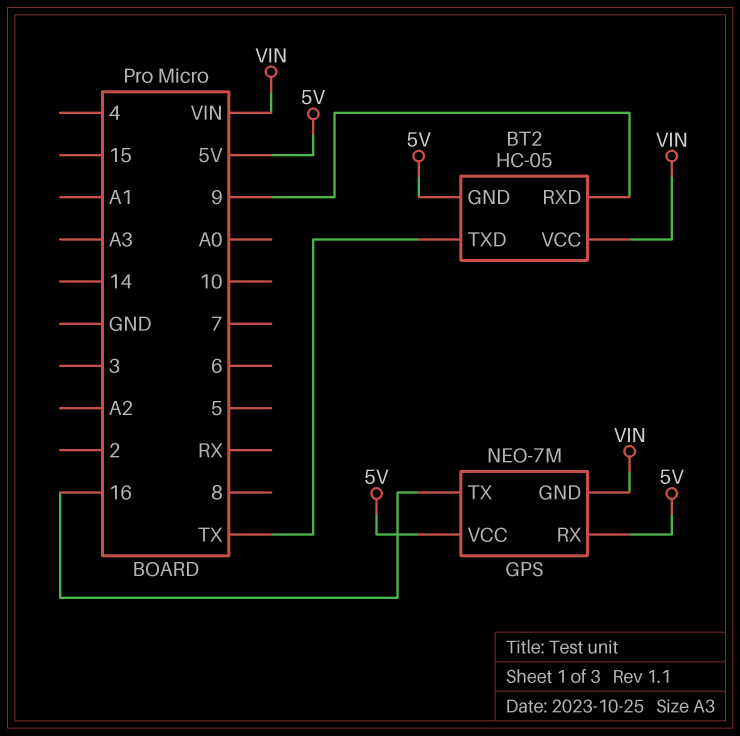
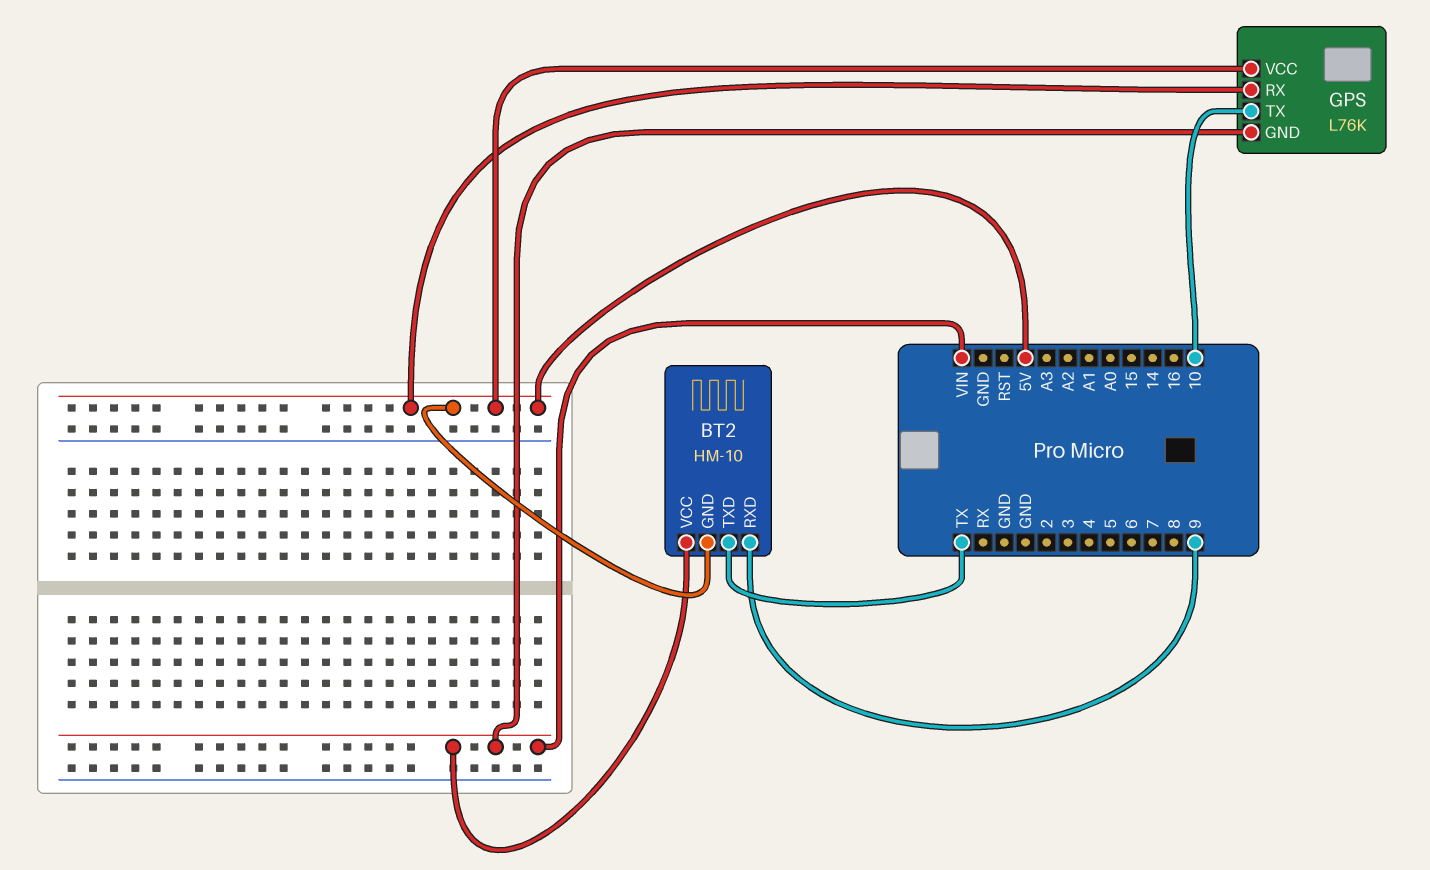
BT2: HC-05 -> HM-10
GPS: NEO-7M -> L76K
GPS pin TX: 16 -> 10

